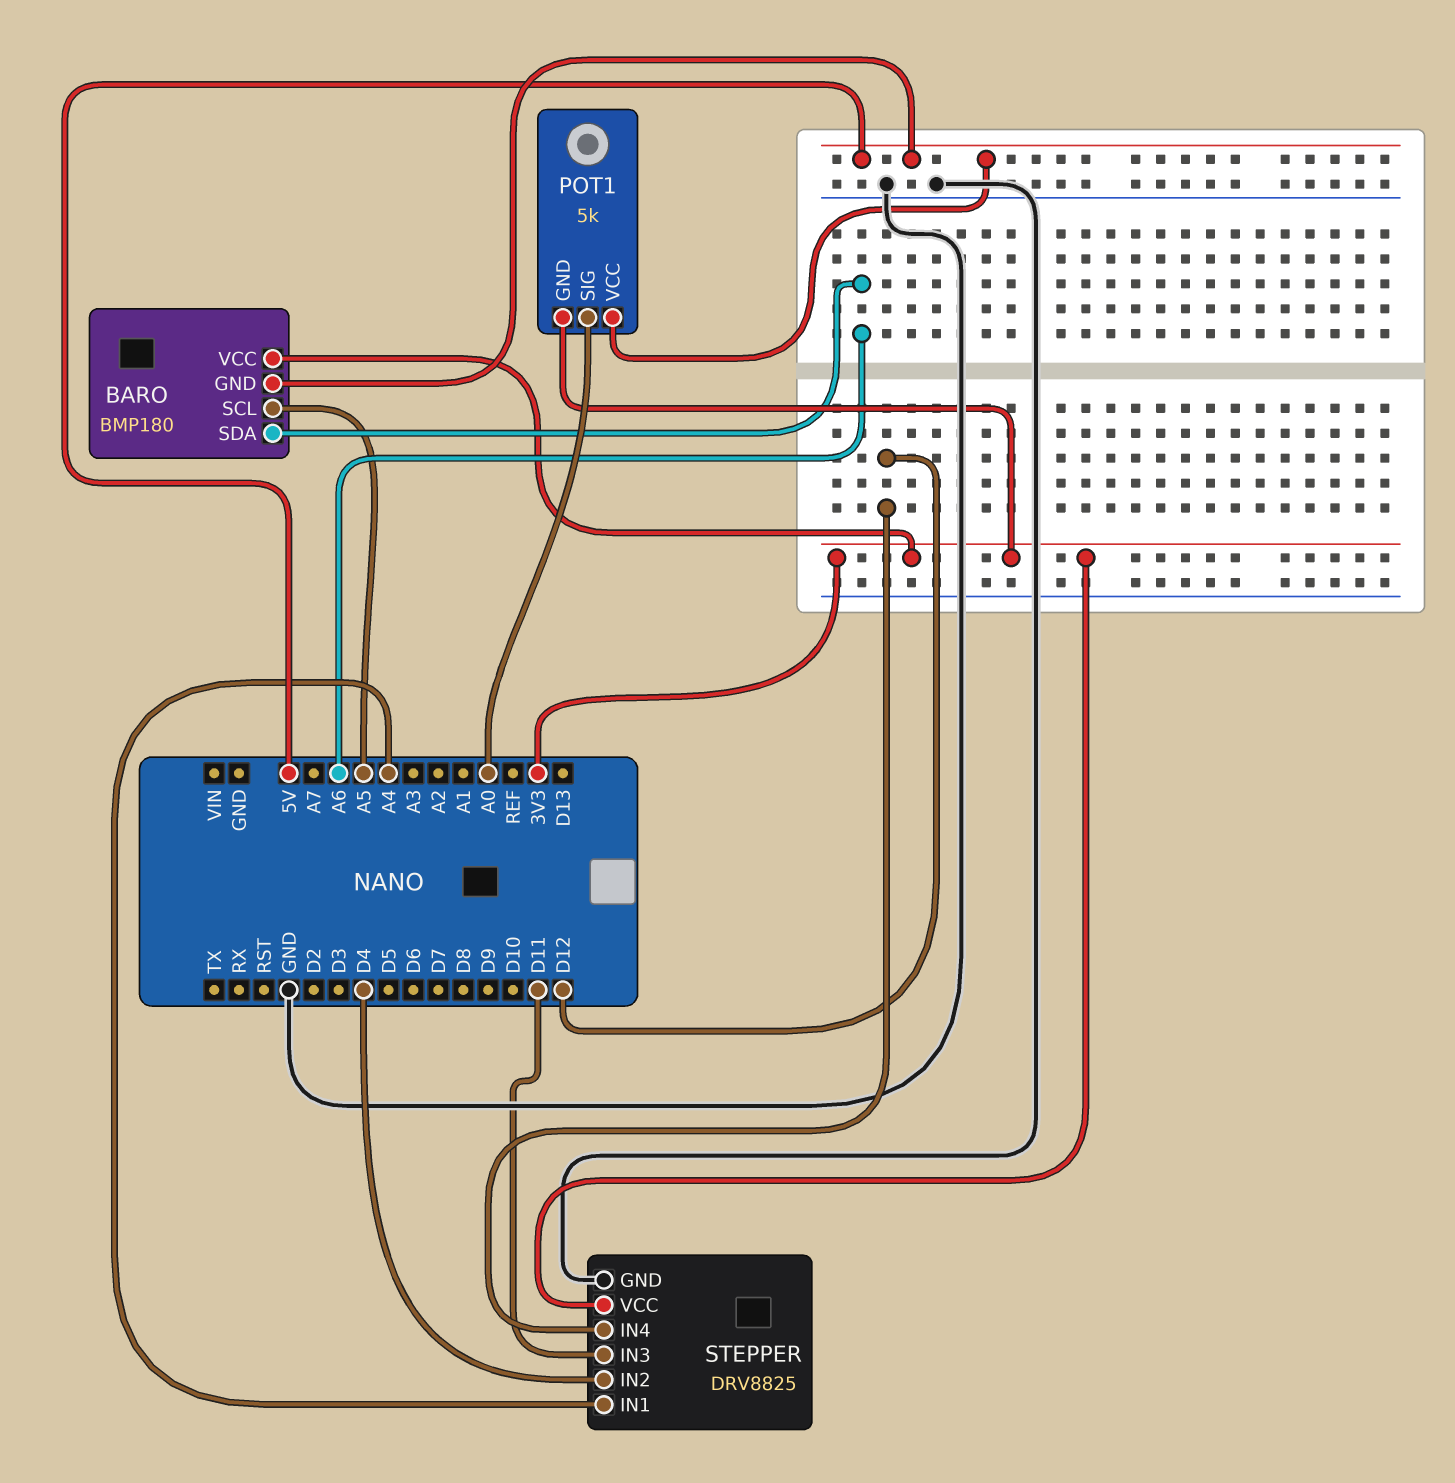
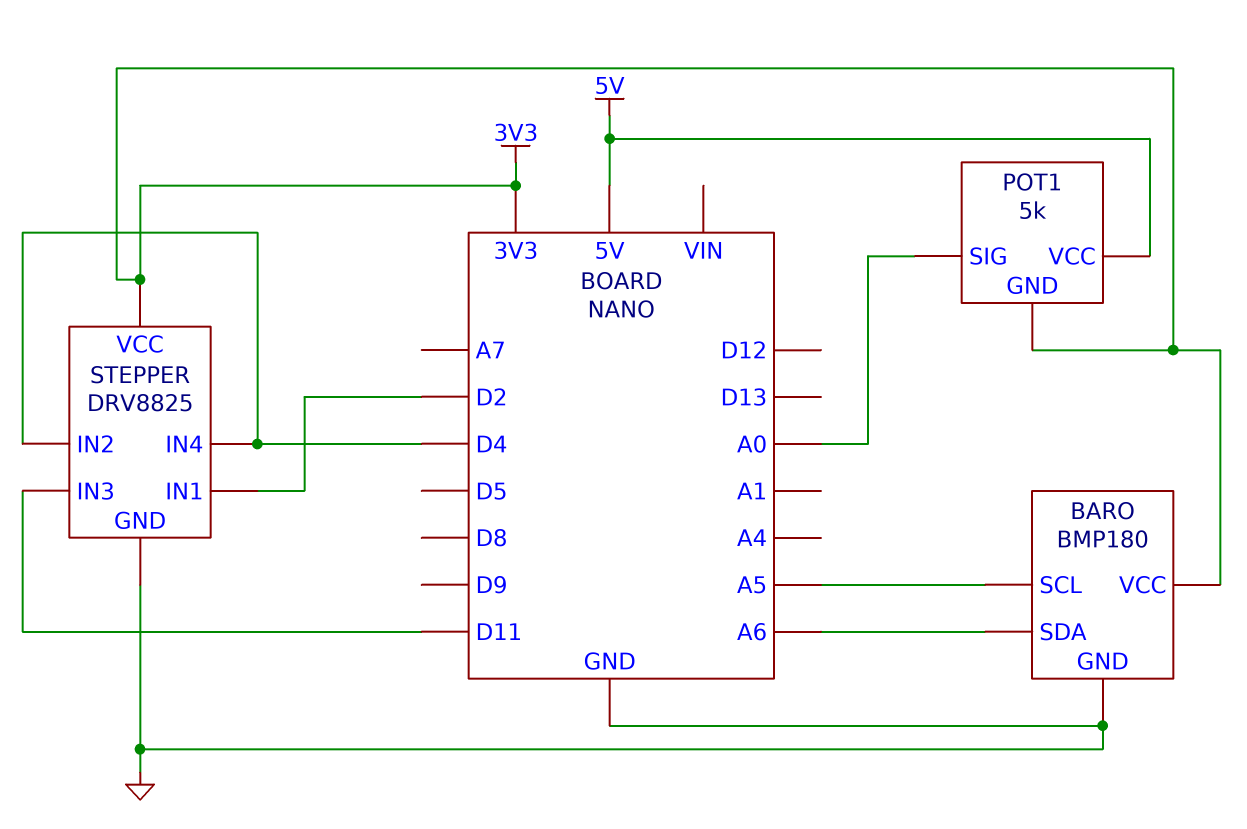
BARO pin GND: 5V -> GND
STEPPER pin IN1: A4 -> D2
STEPPER pin IN4: D12 -> D4

